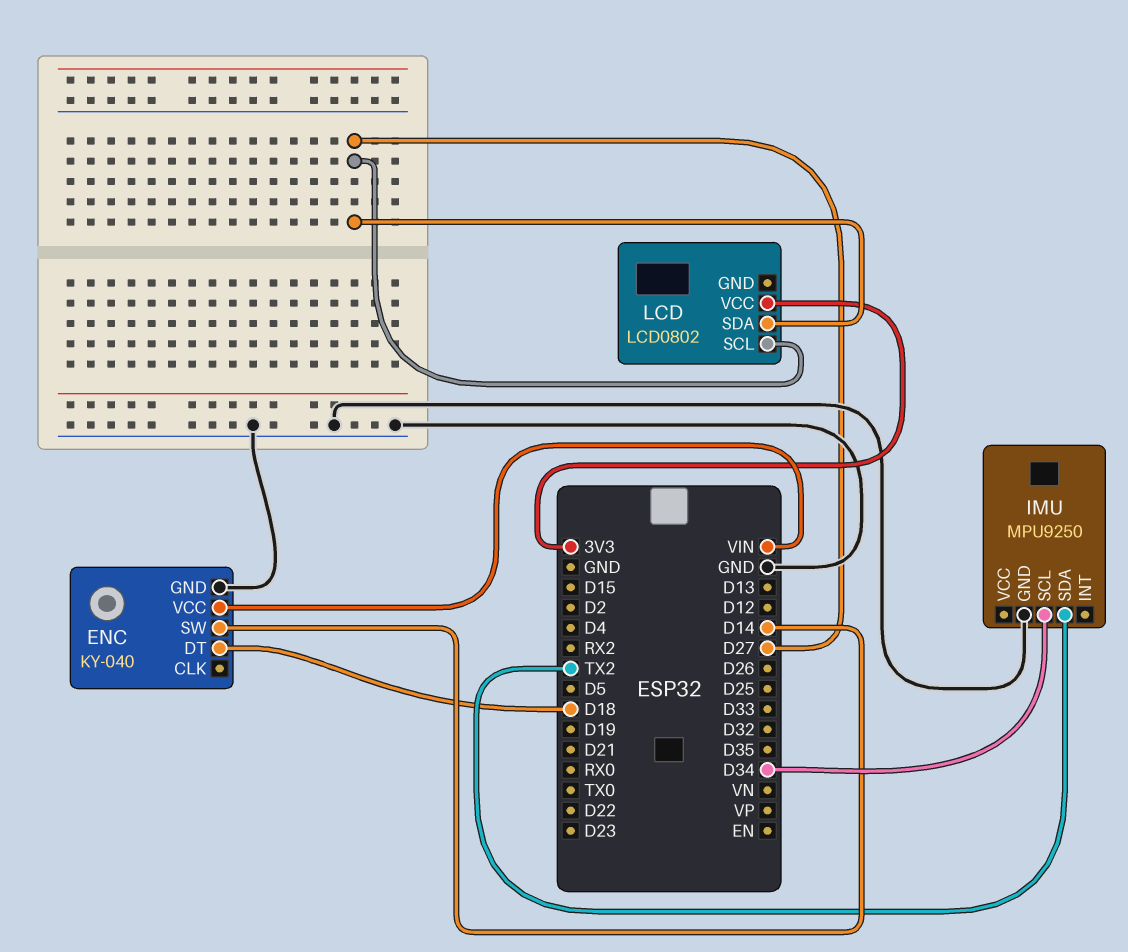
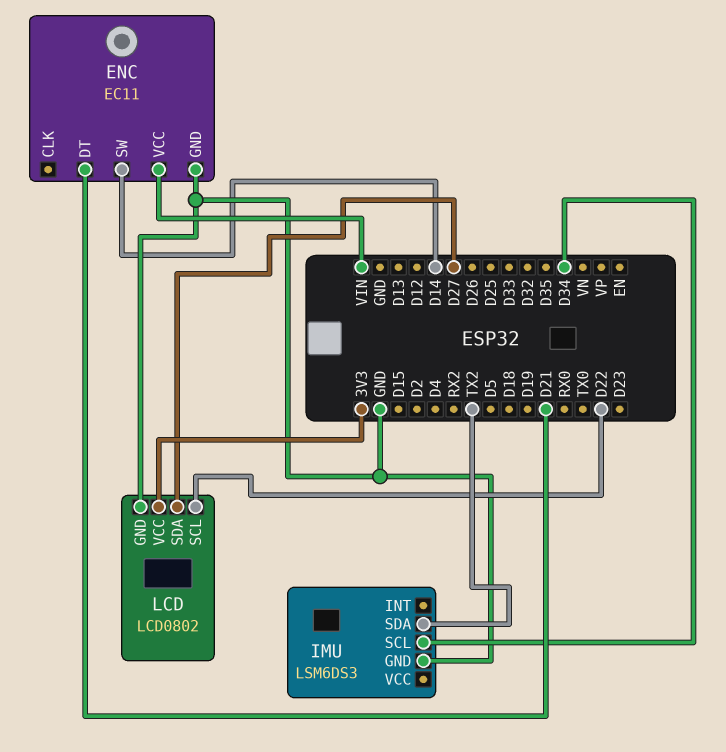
ENC: KY-040 -> EC11
ENC pin DT: D18 -> D21
IMU: MPU9250 -> LSM6DS3
LCD pin GND: none -> GND
LCD pin SCL: D27 -> D22

